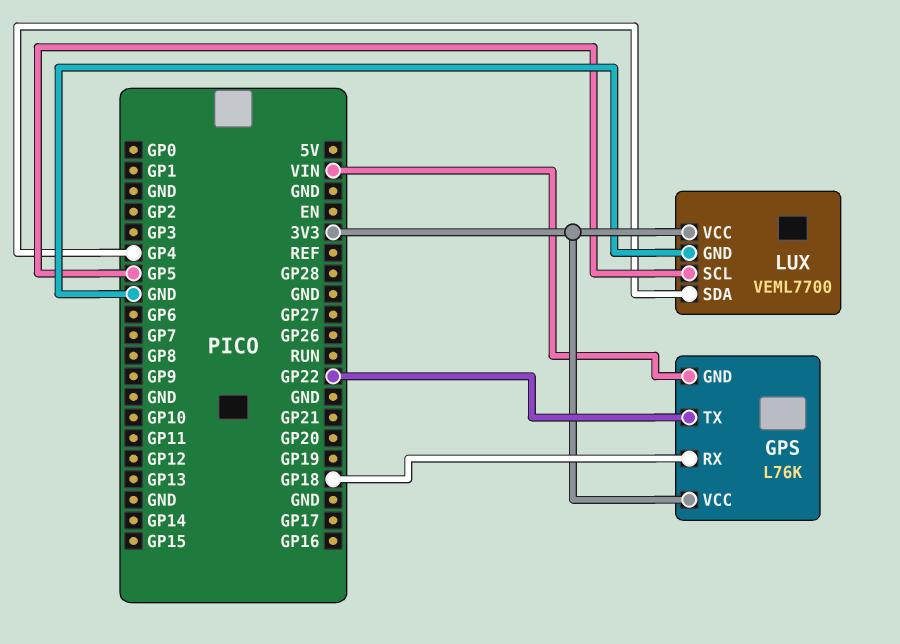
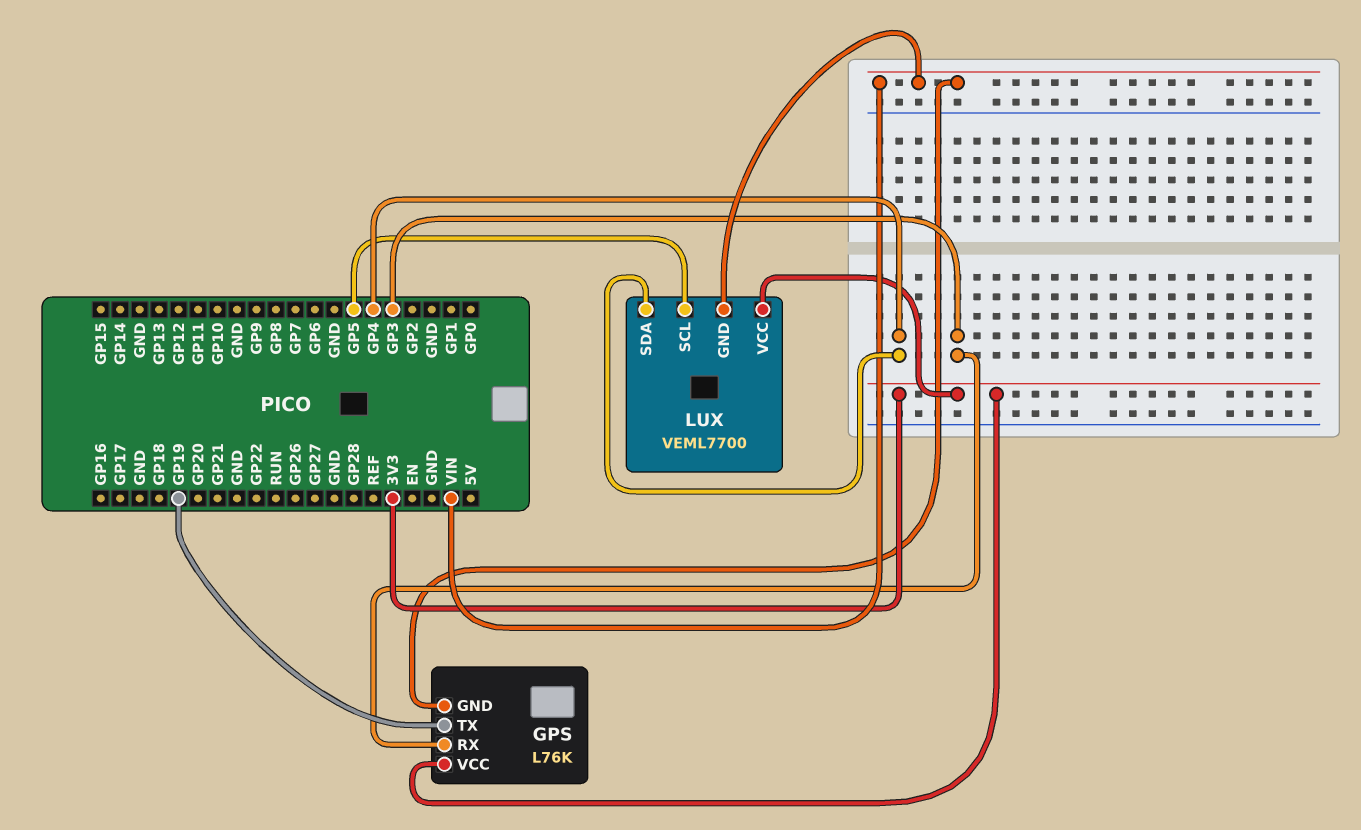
GPS pin RX: GP18 -> GP3
GPS pin TX: GP22 -> GP19
LUX pin GND: GND -> VIN

